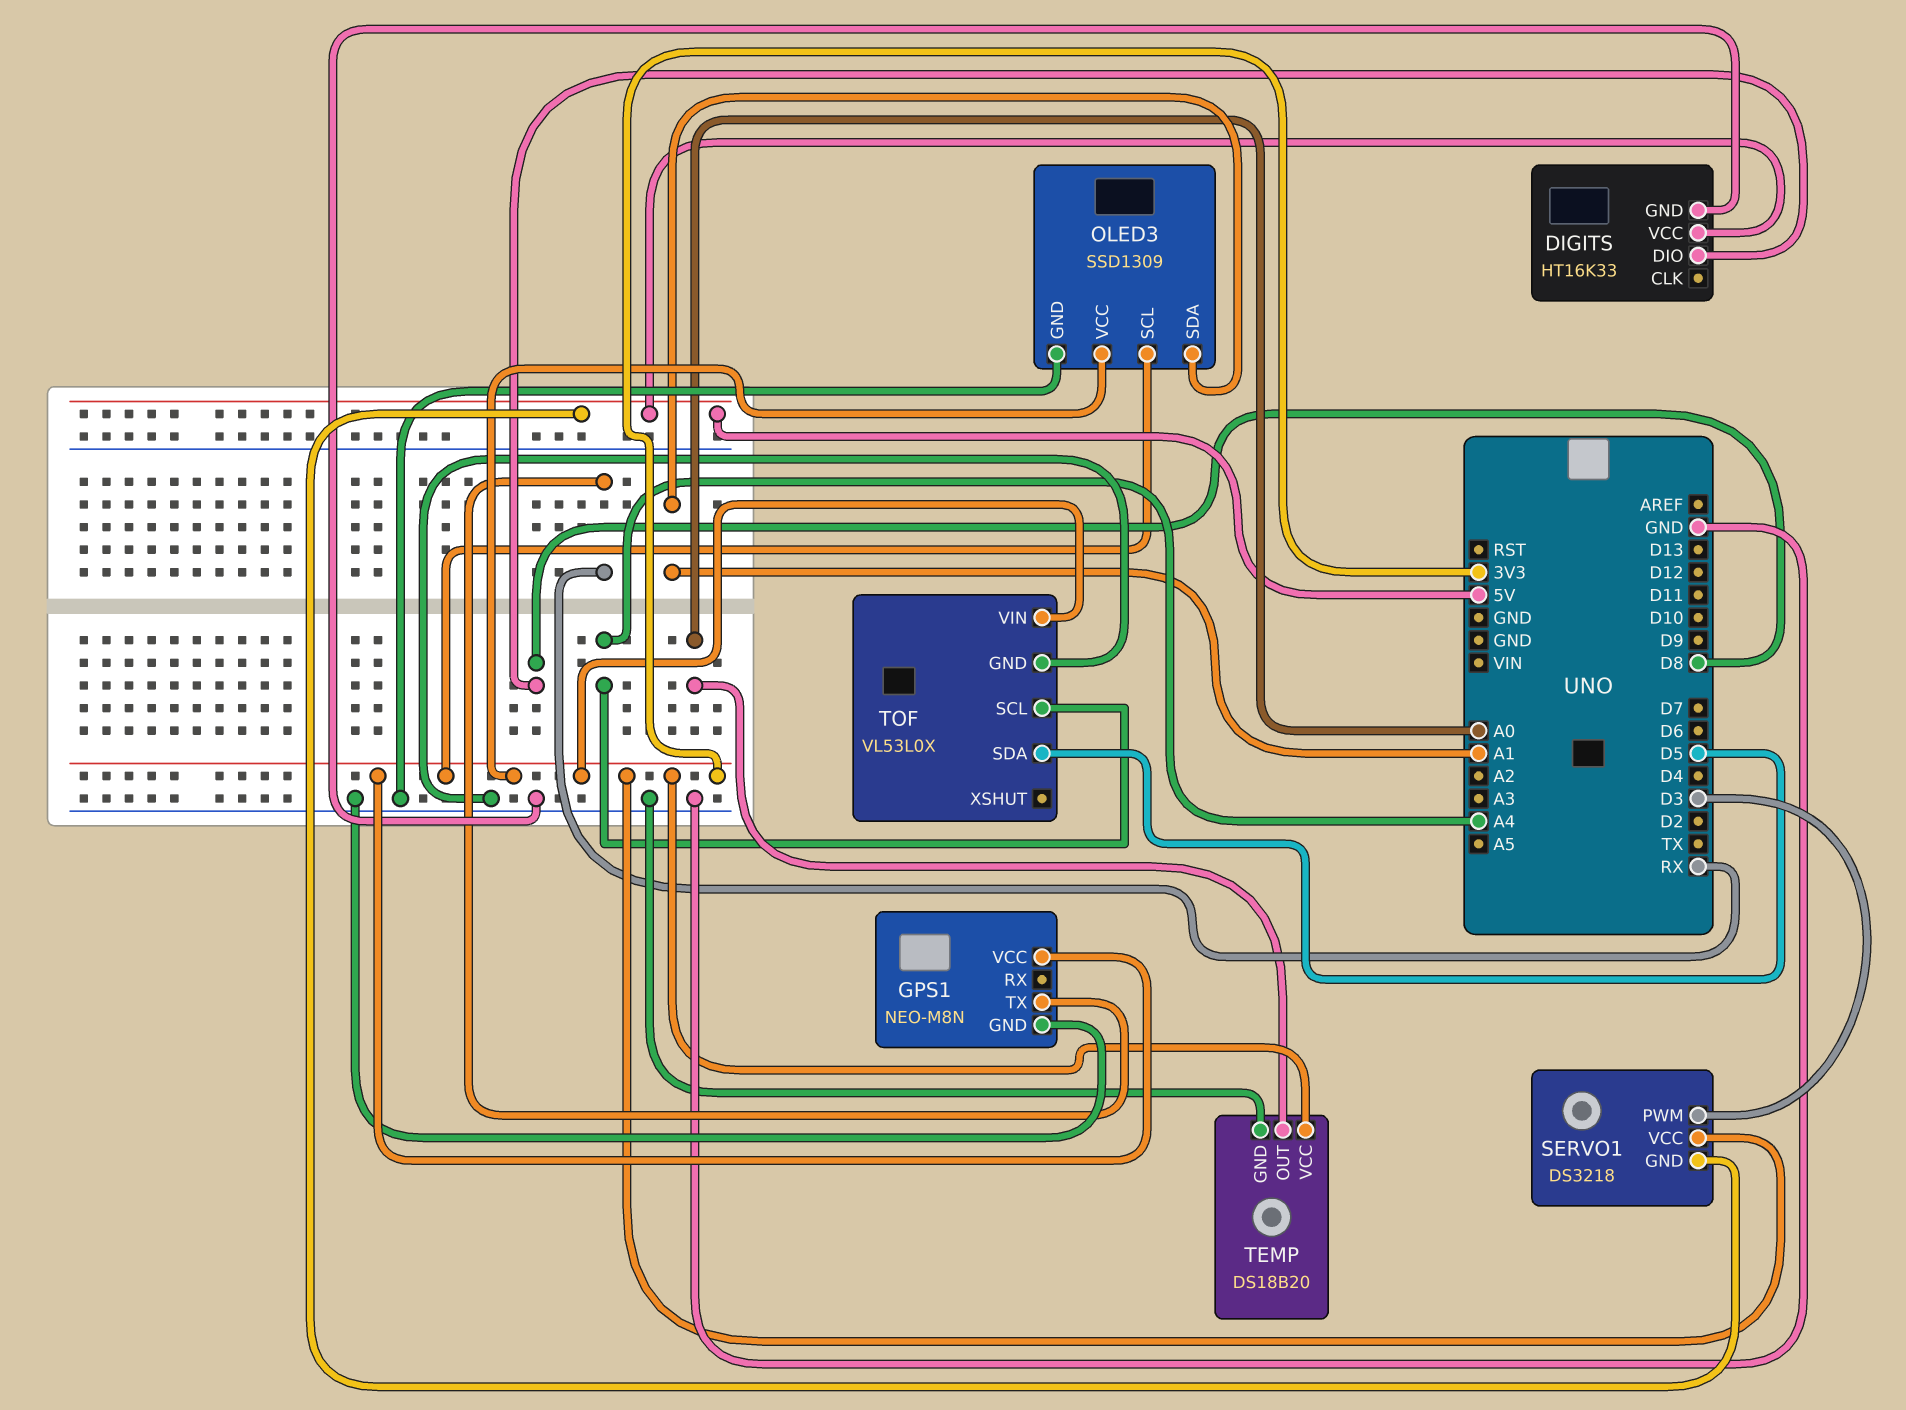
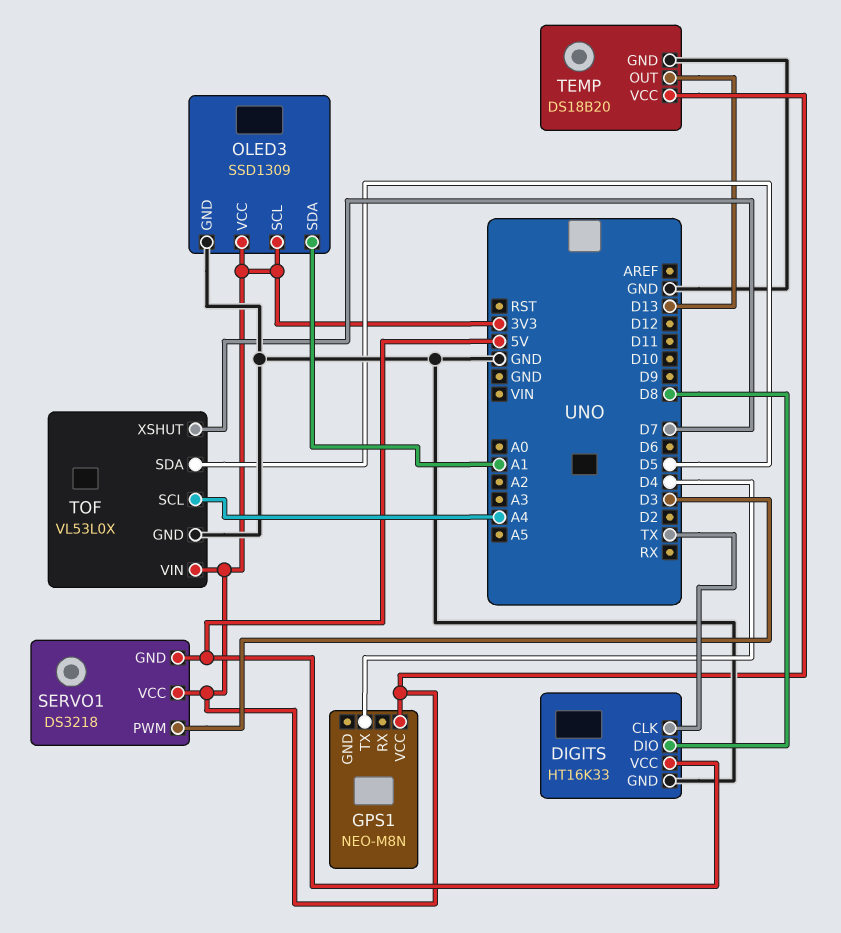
DIGITS pin CLK: none -> TX
GPS1 pin GND: GND -> none
GPS1 pin TX: RX -> D4
TEMP pin OUT: A0 -> D13
TOF pin XSHUT: none -> D7

